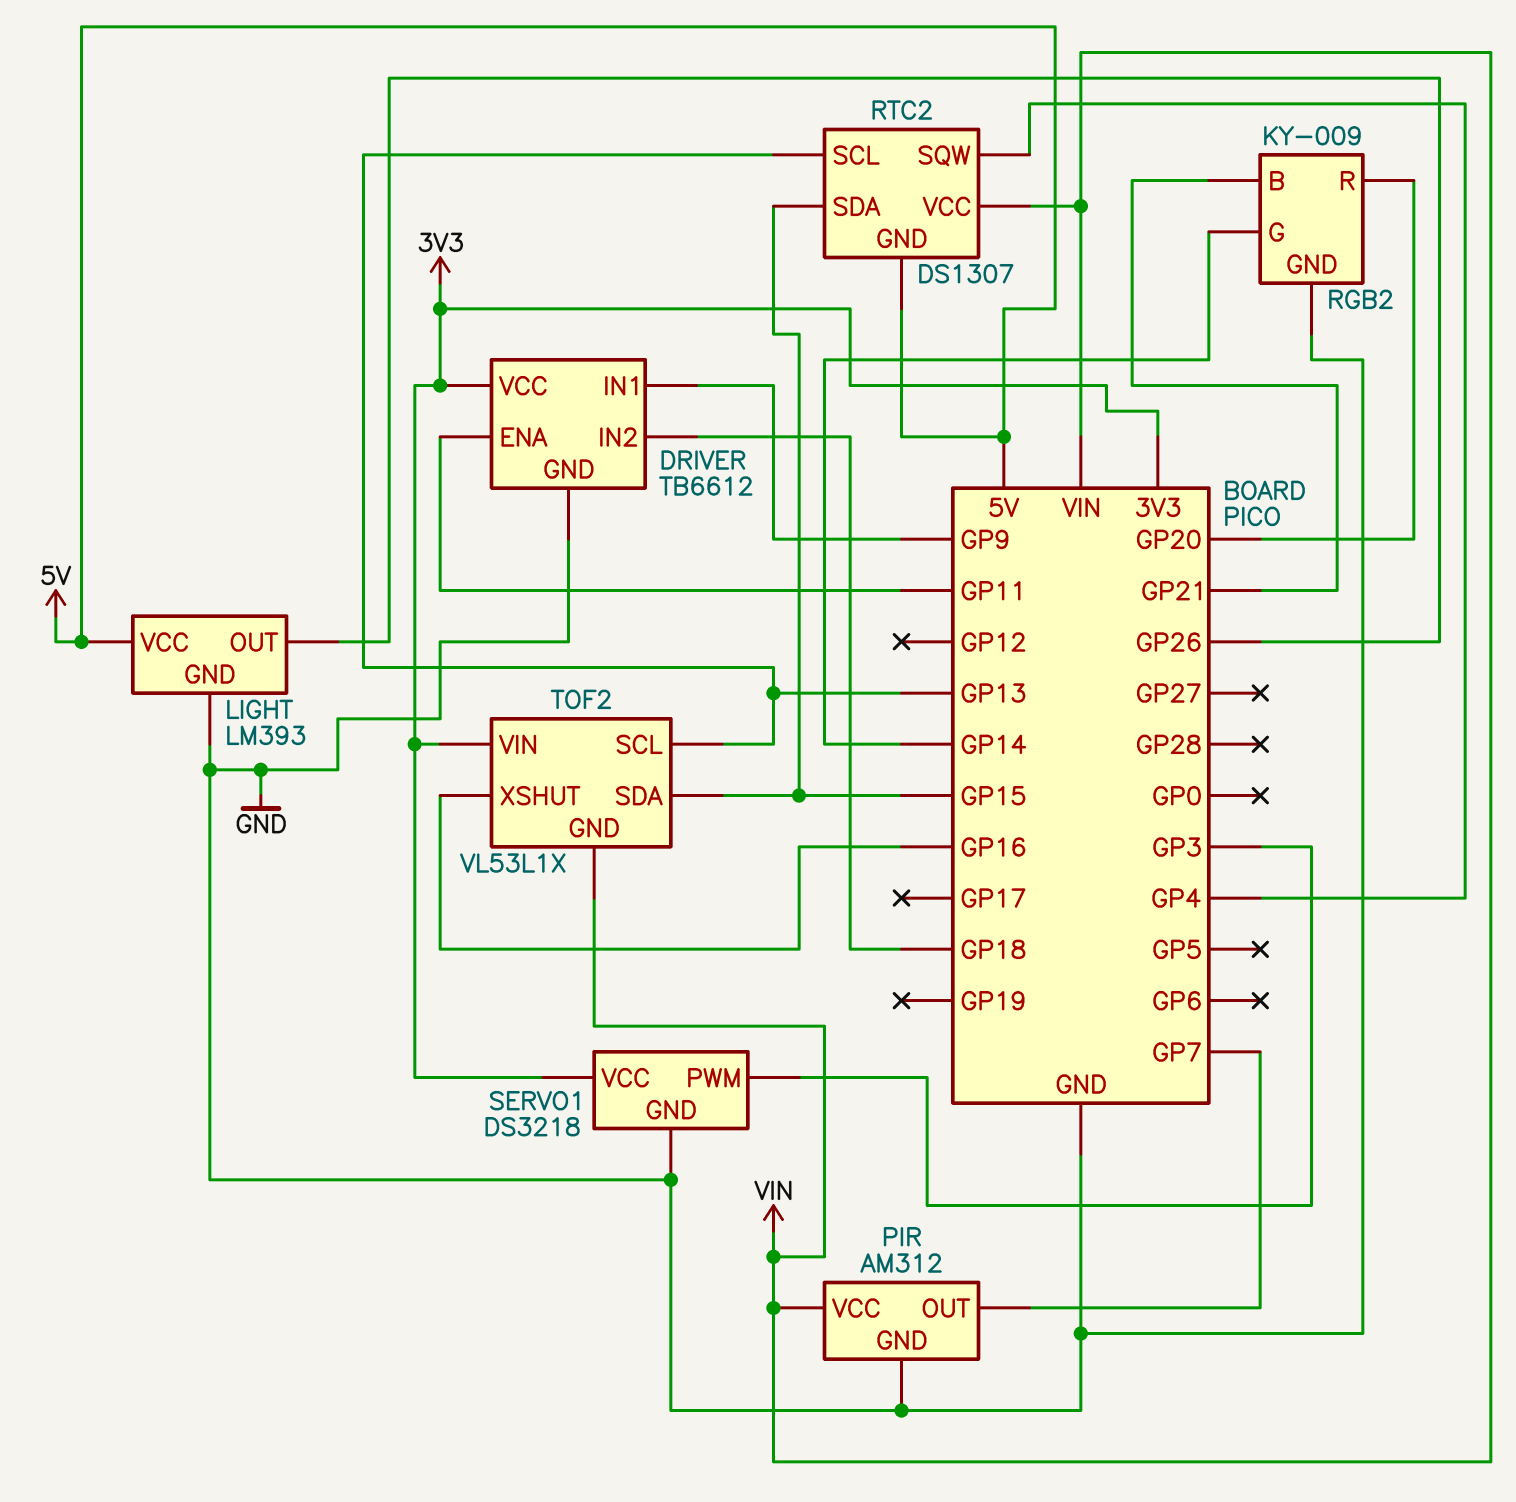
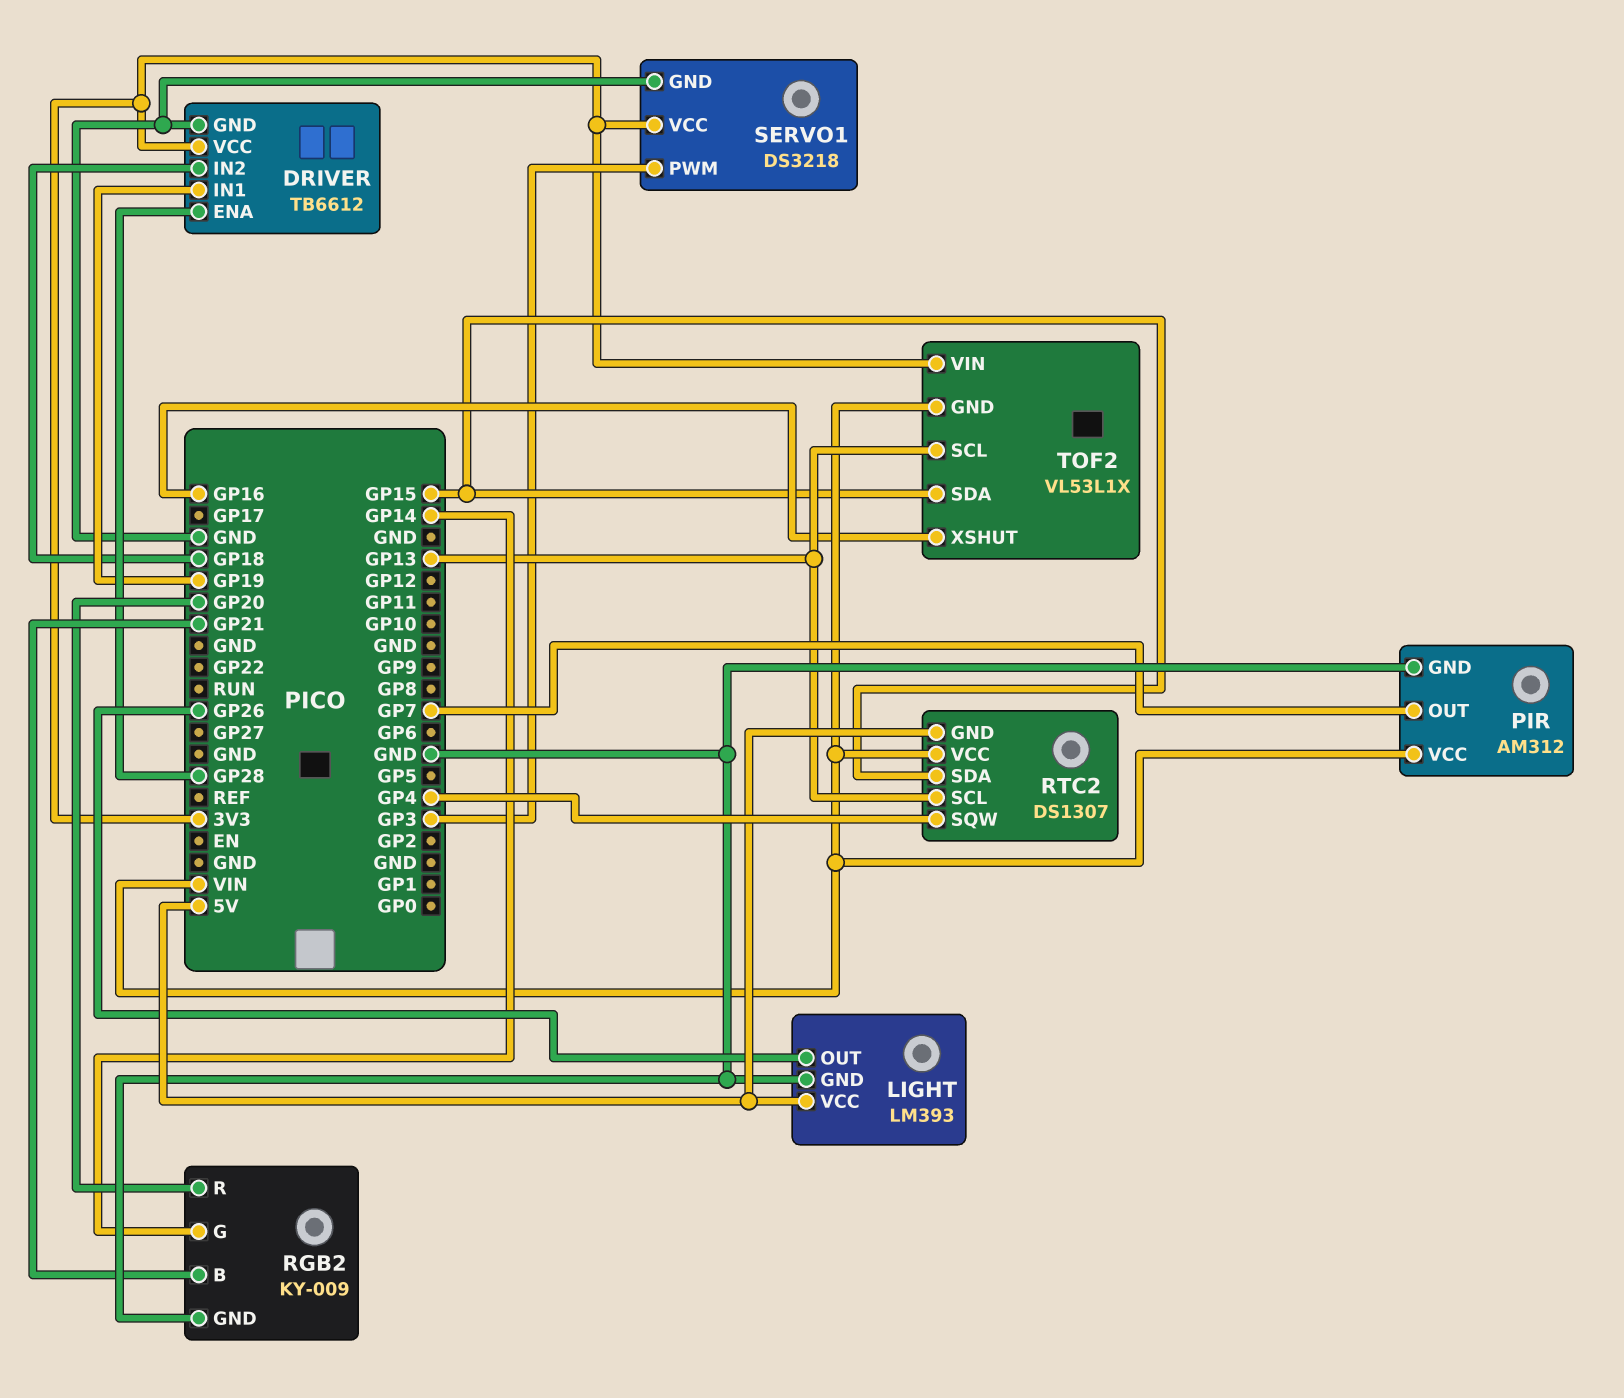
DRIVER pin ENA: GP11 -> GP28
DRIVER pin IN1: GP9 -> GP19

